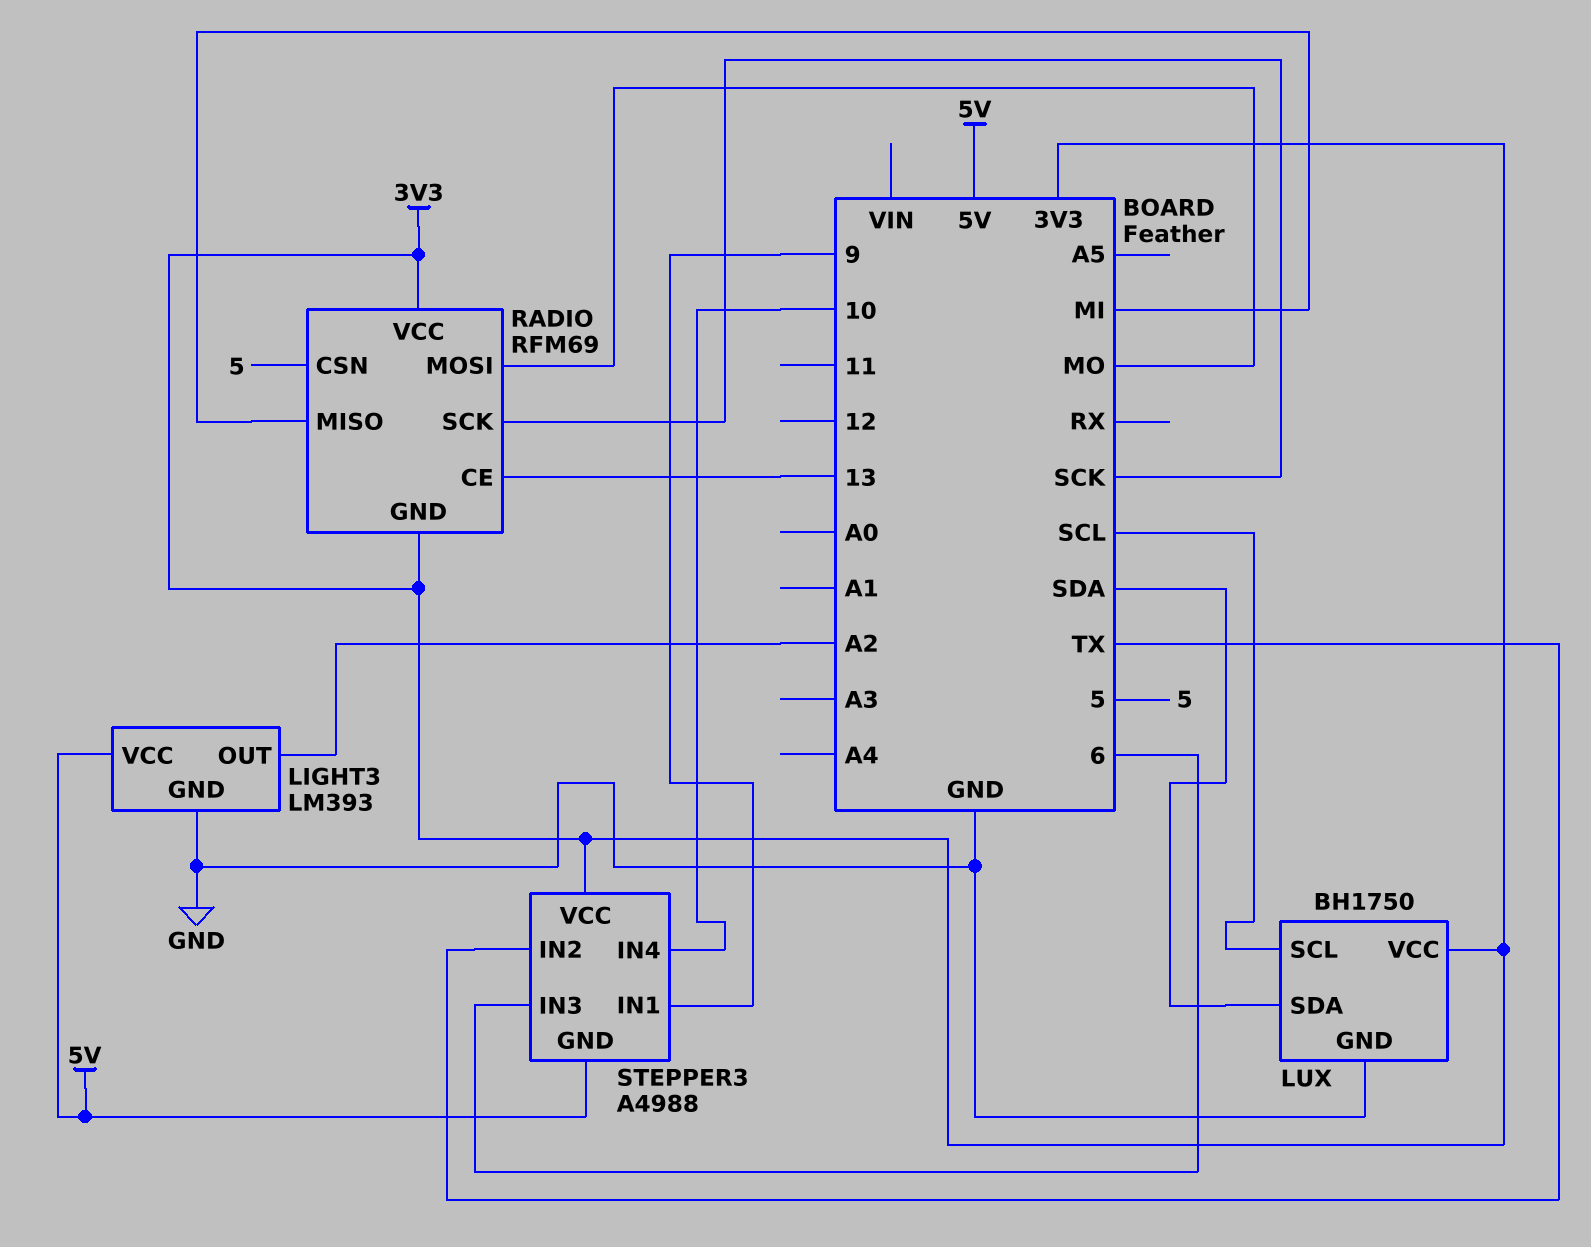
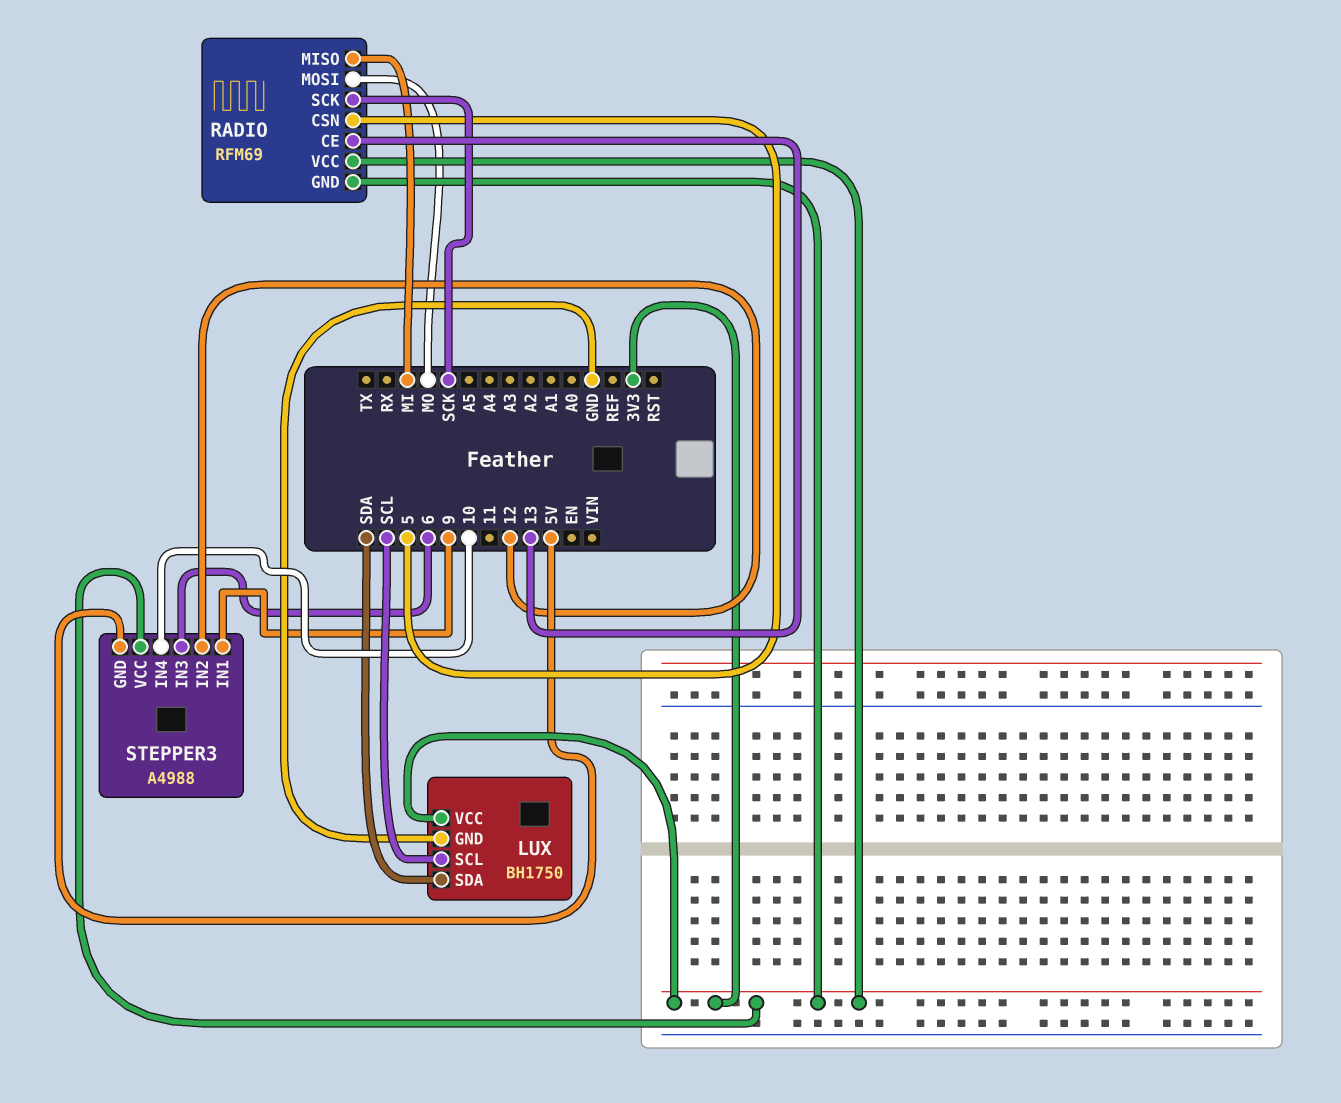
LIGHT3: LM393 -> none
LIGHT3 pin GND: GND -> none
LIGHT3 pin OUT: A2 -> none
LIGHT3 pin VCC: 5V -> none
STEPPER3 pin IN2: TX -> 12

